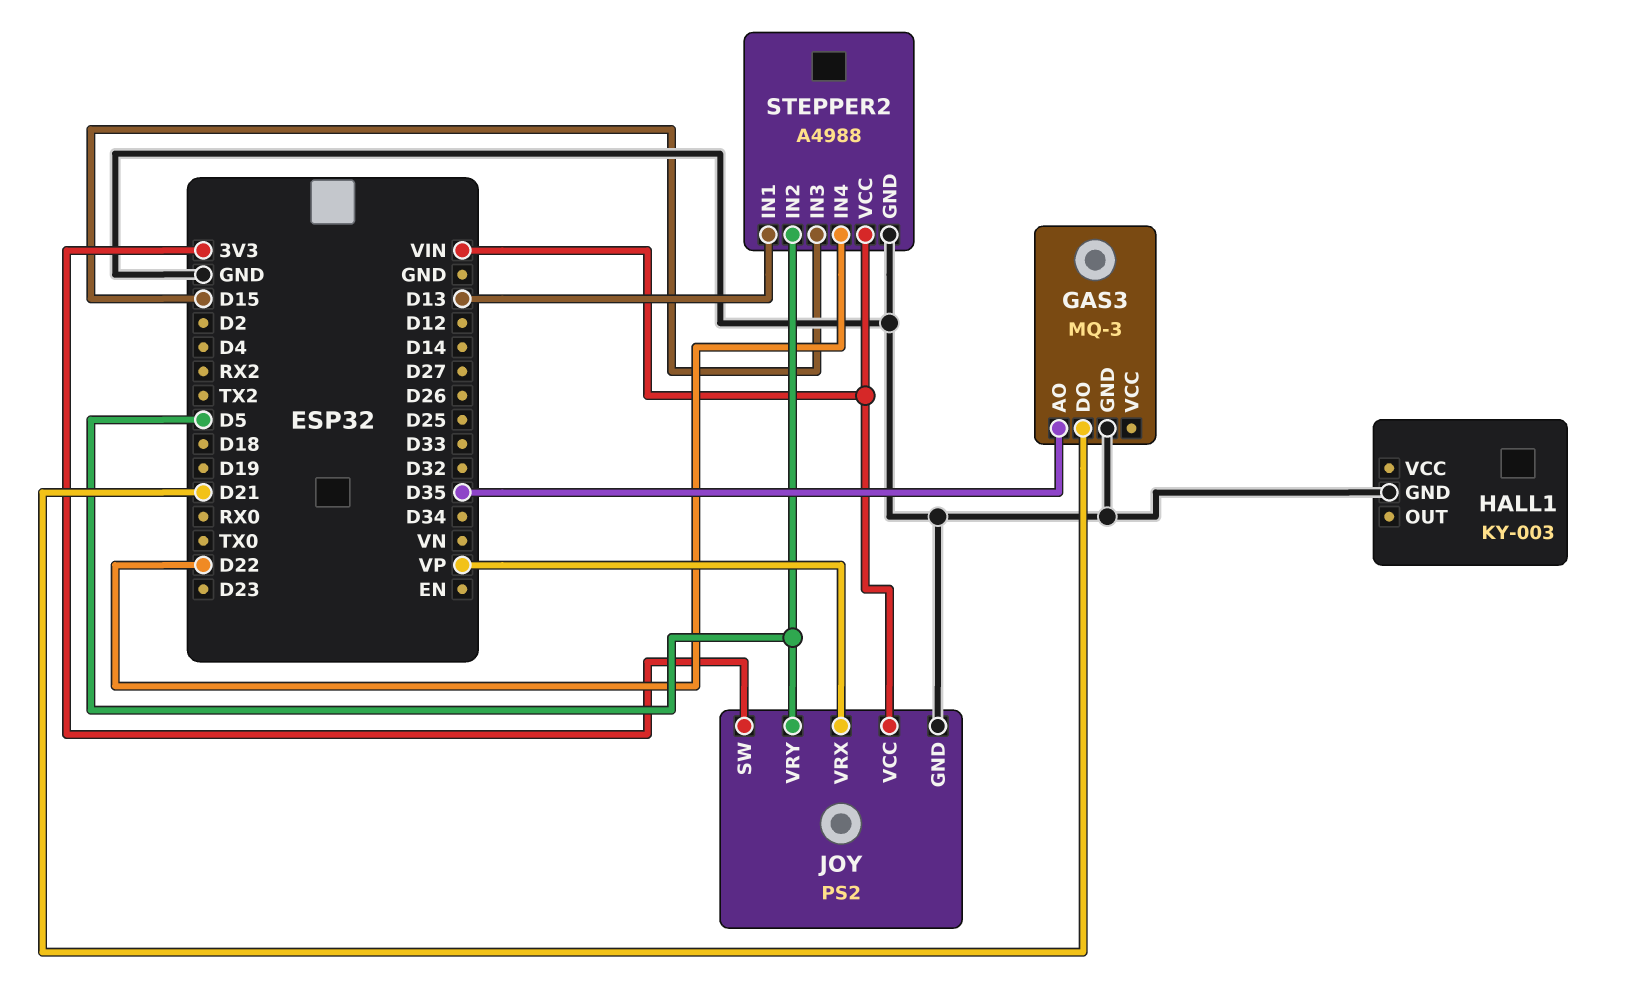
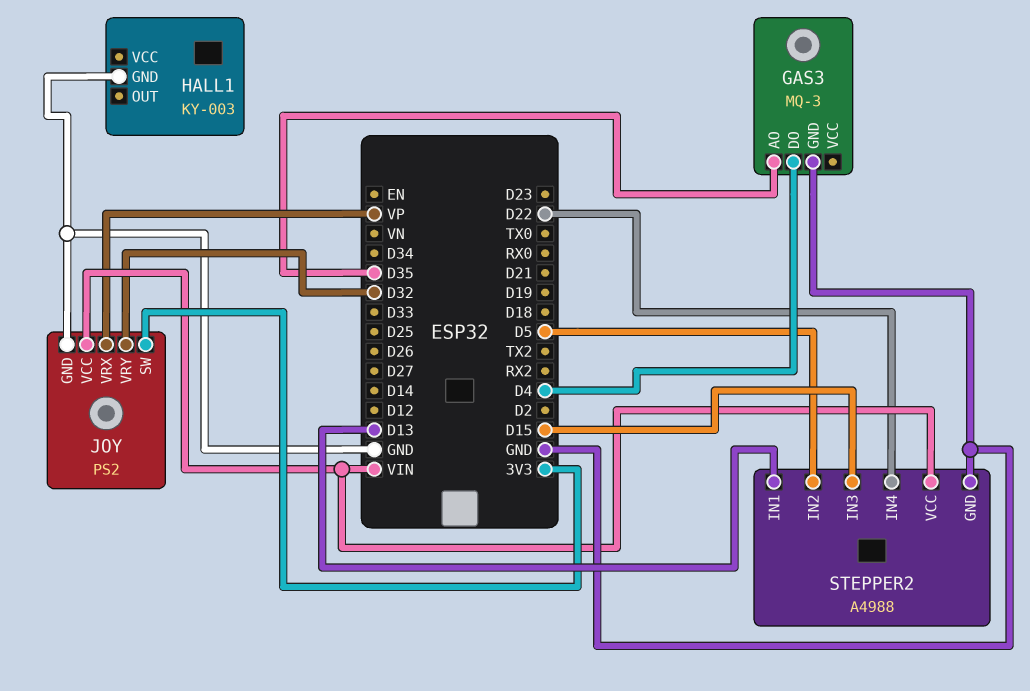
GAS3 pin DO: D21 -> D4
JOY pin VRY: D5 -> D32

